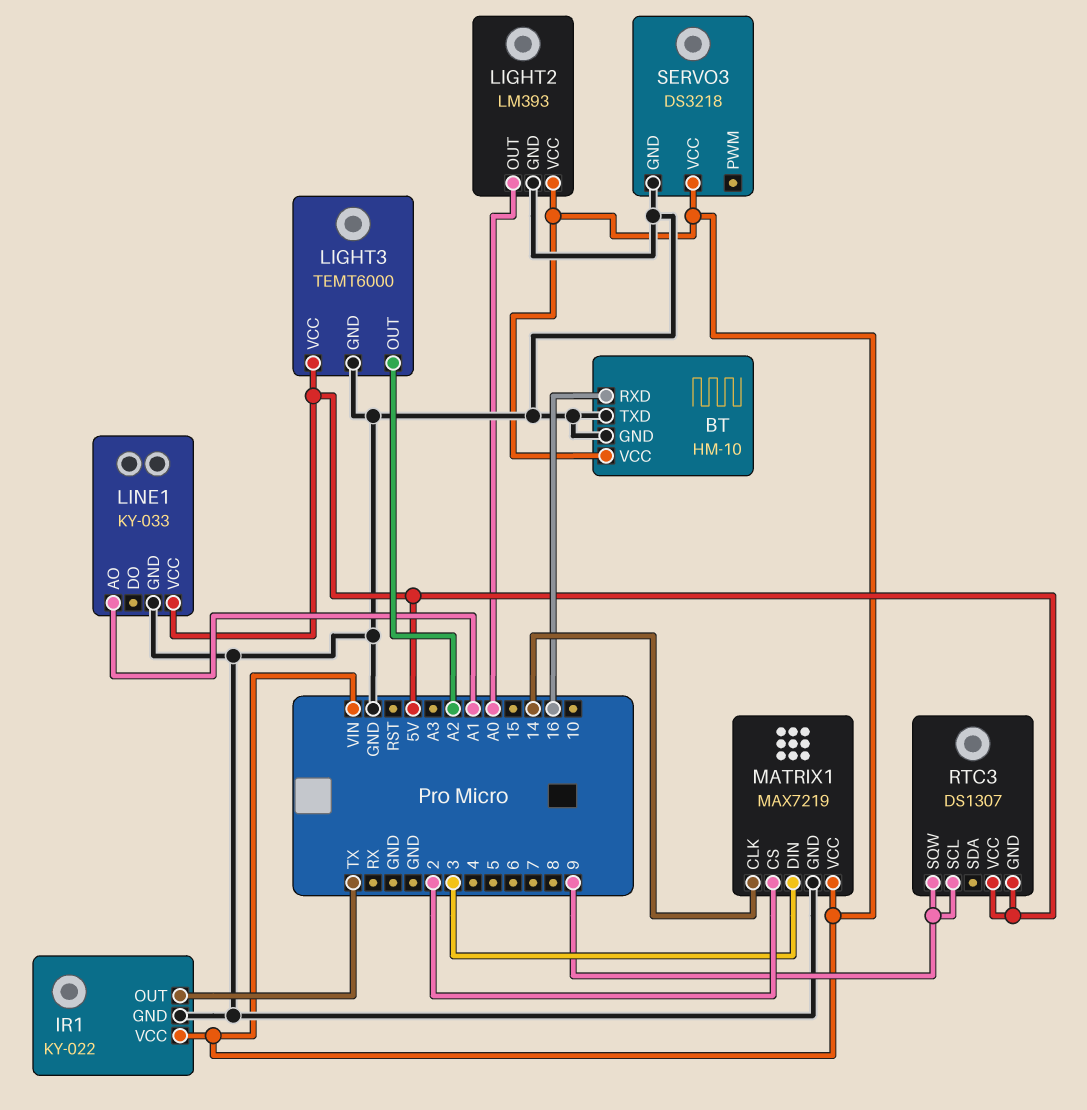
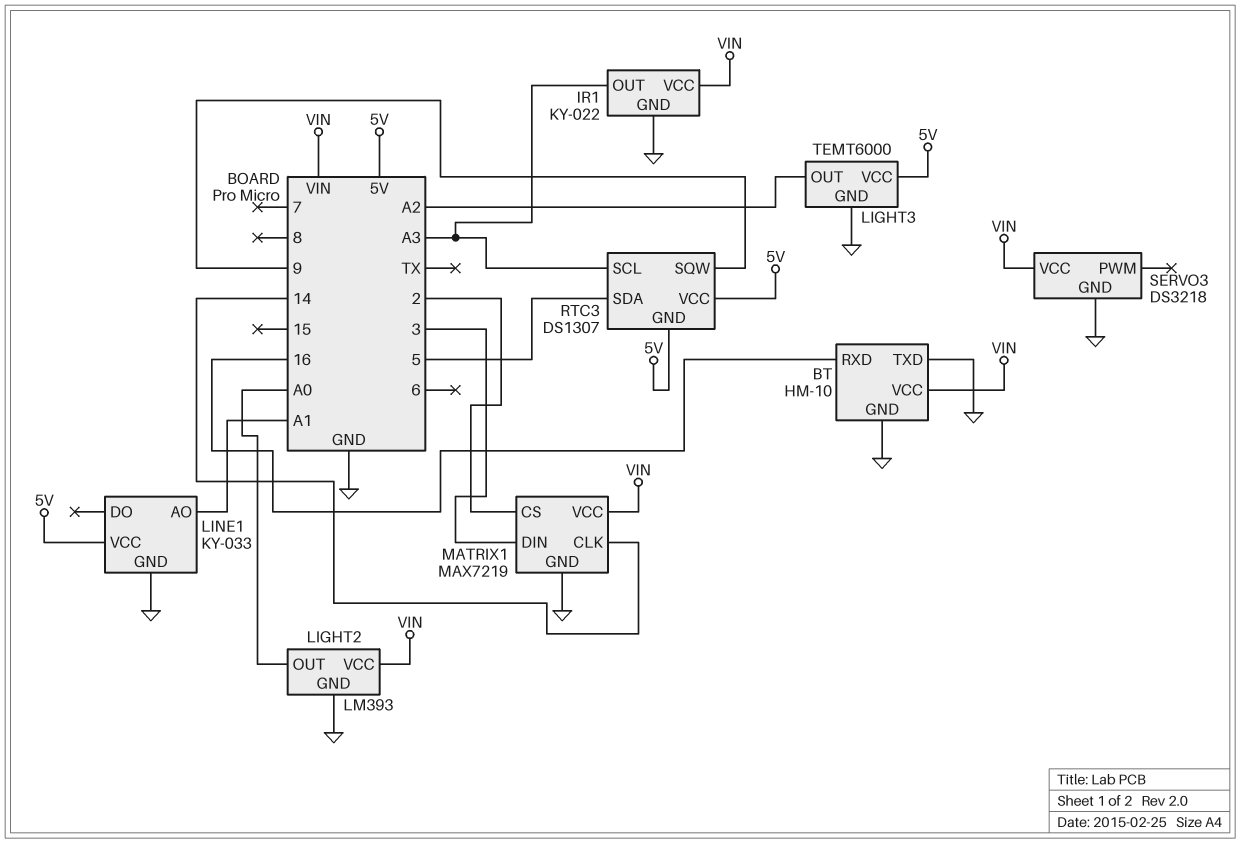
IR1 pin OUT: TX -> A3
RTC3 pin SCL: 9 -> A3
RTC3 pin SDA: none -> 5

